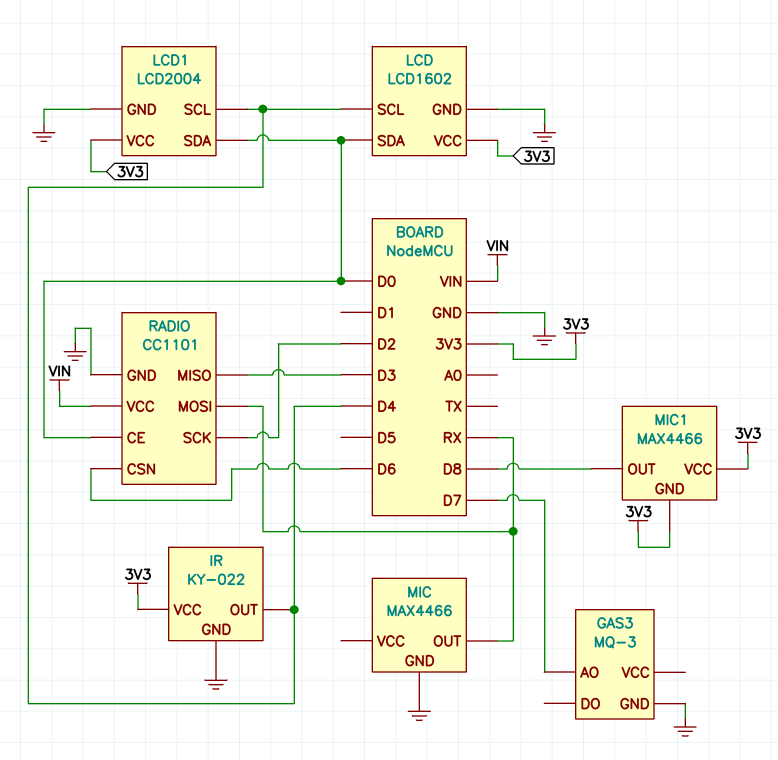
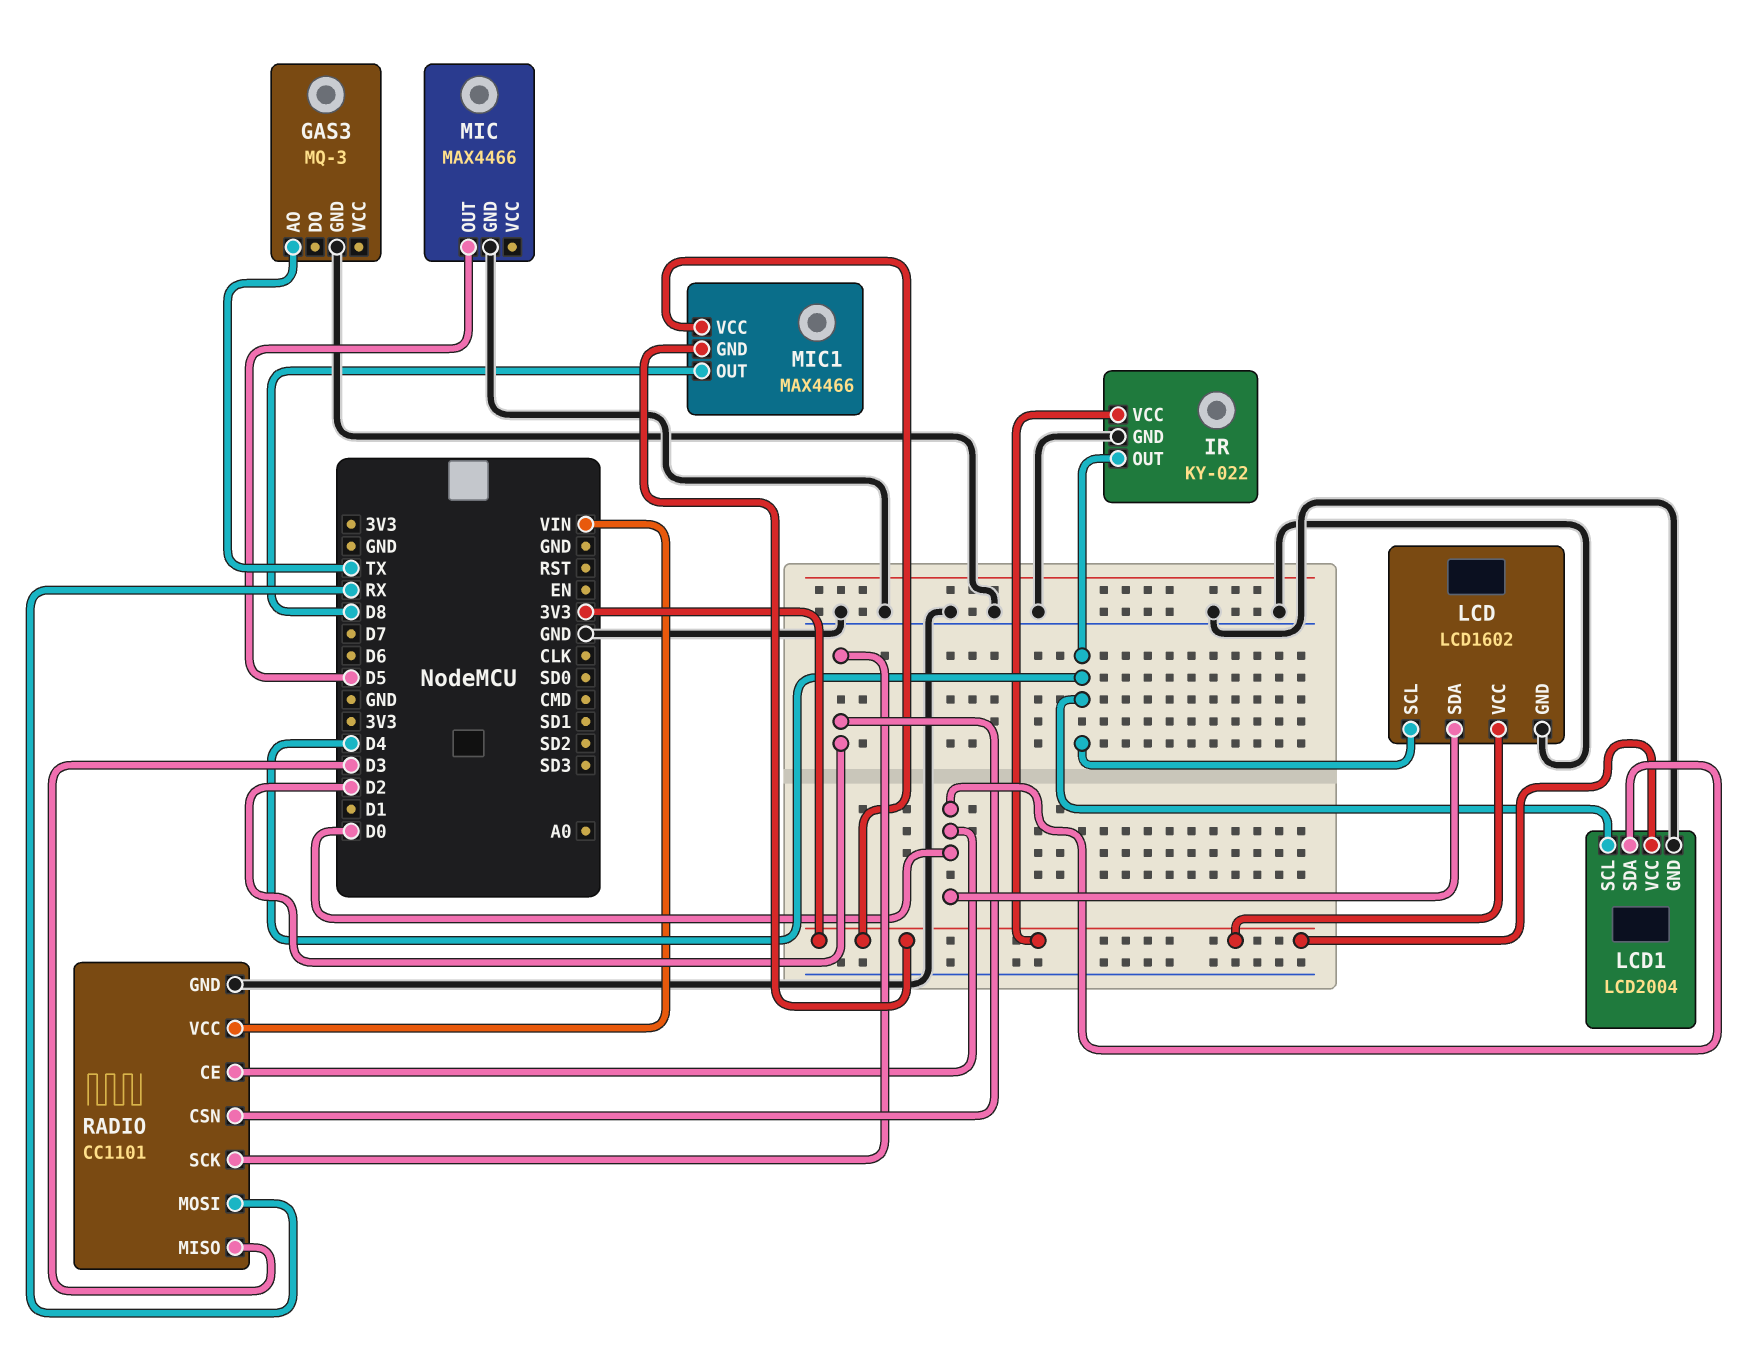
GAS3 pin AO: D7 -> TX
MIC pin OUT: RX -> D5
RADIO pin CSN: D6 -> D2

